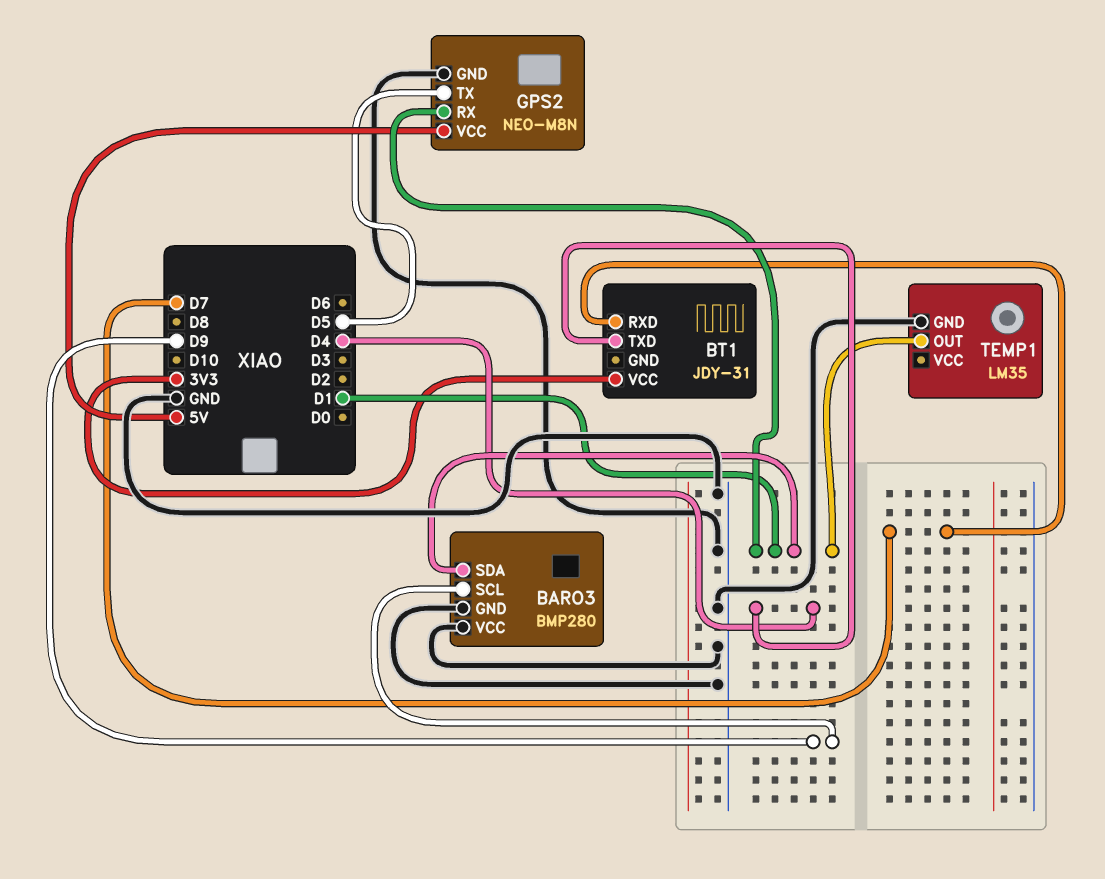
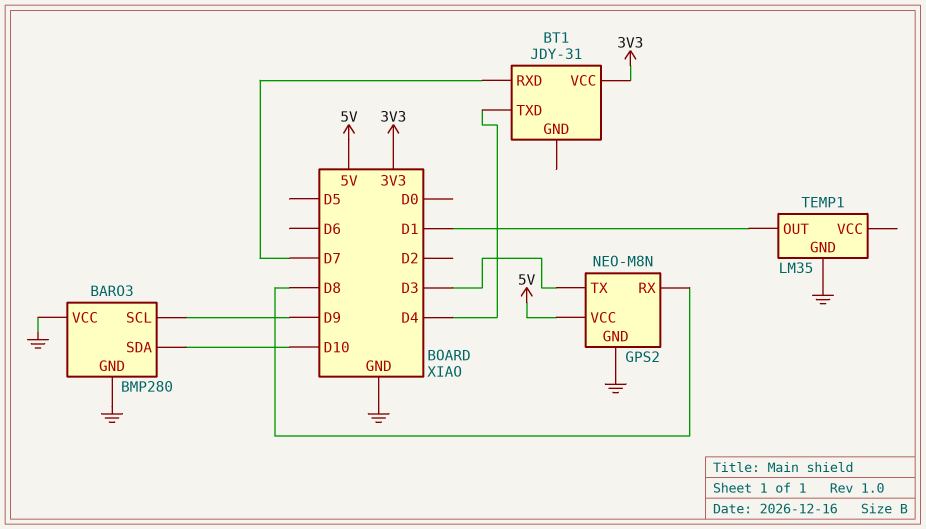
BARO3 pin SDA: D1 -> D10
GPS2 pin RX: D1 -> D8
GPS2 pin TX: D5 -> D3

